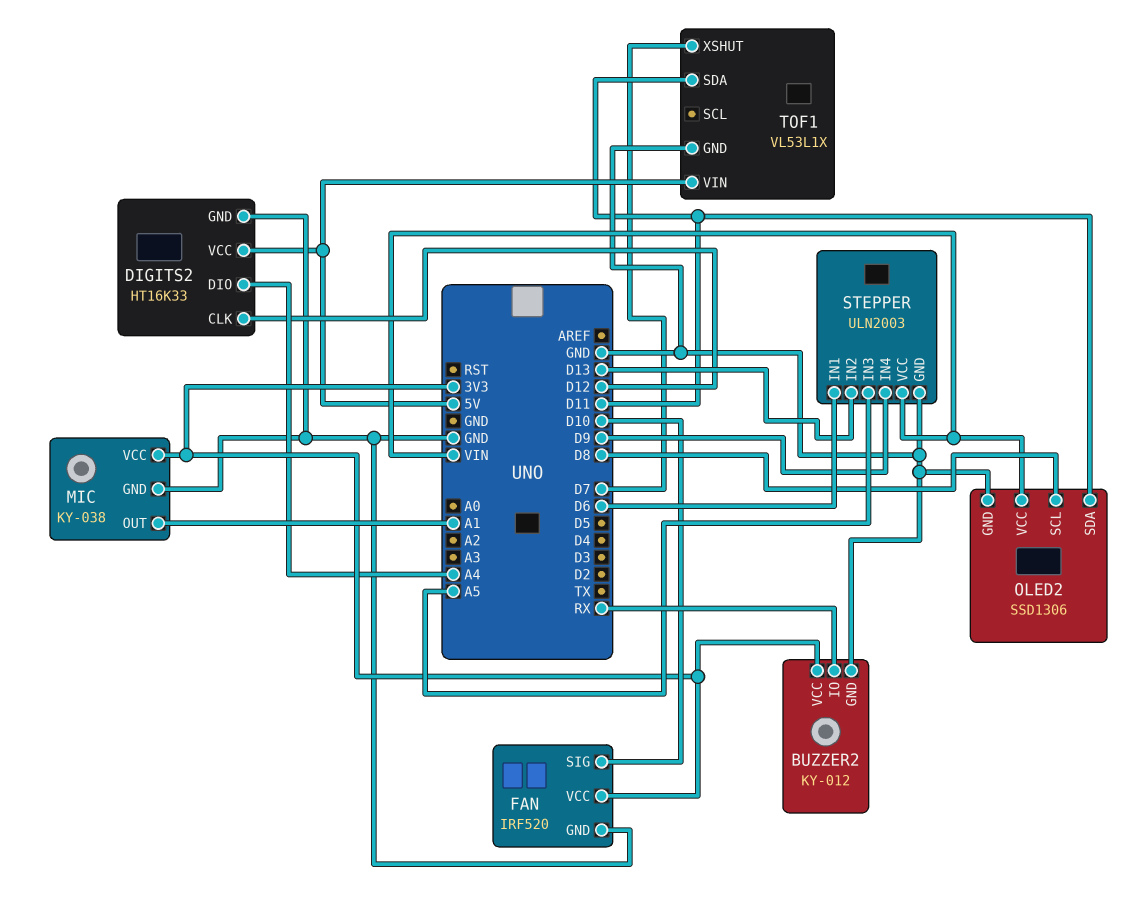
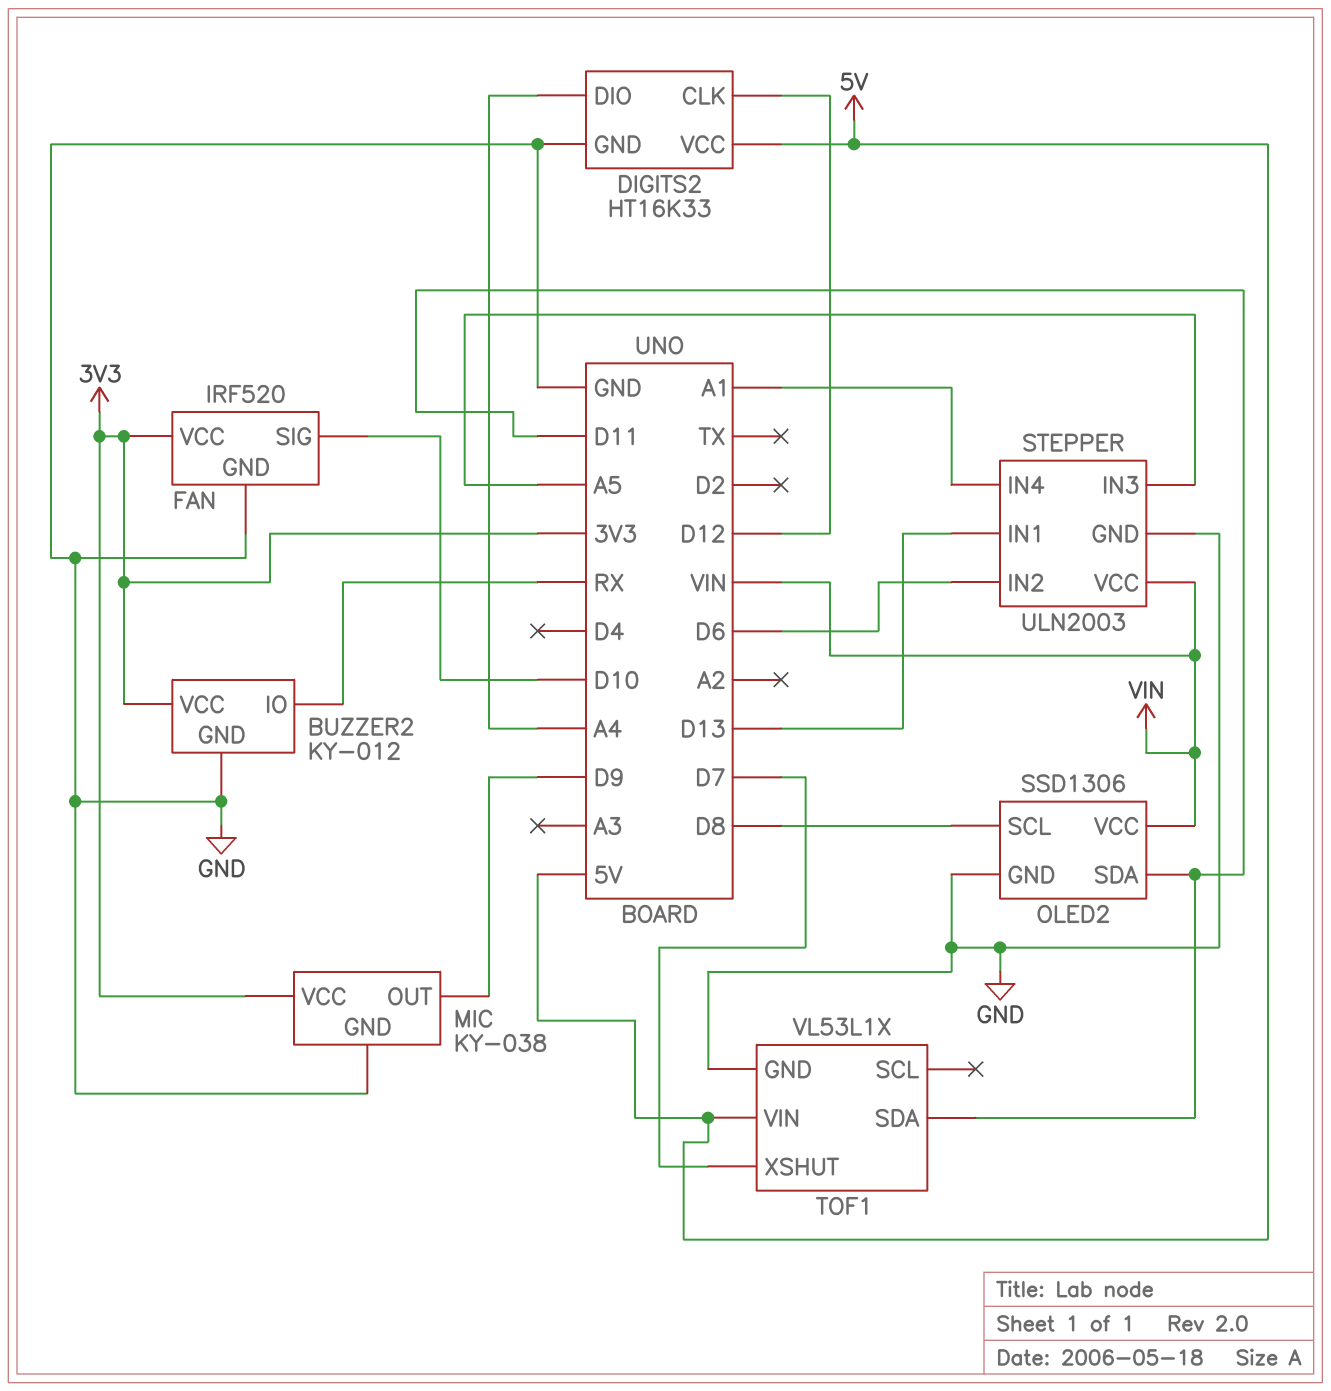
MIC pin OUT: A1 -> D9
STEPPER pin IN1: D6 -> D13
STEPPER pin IN2: D13 -> D6
STEPPER pin IN4: D9 -> A1

